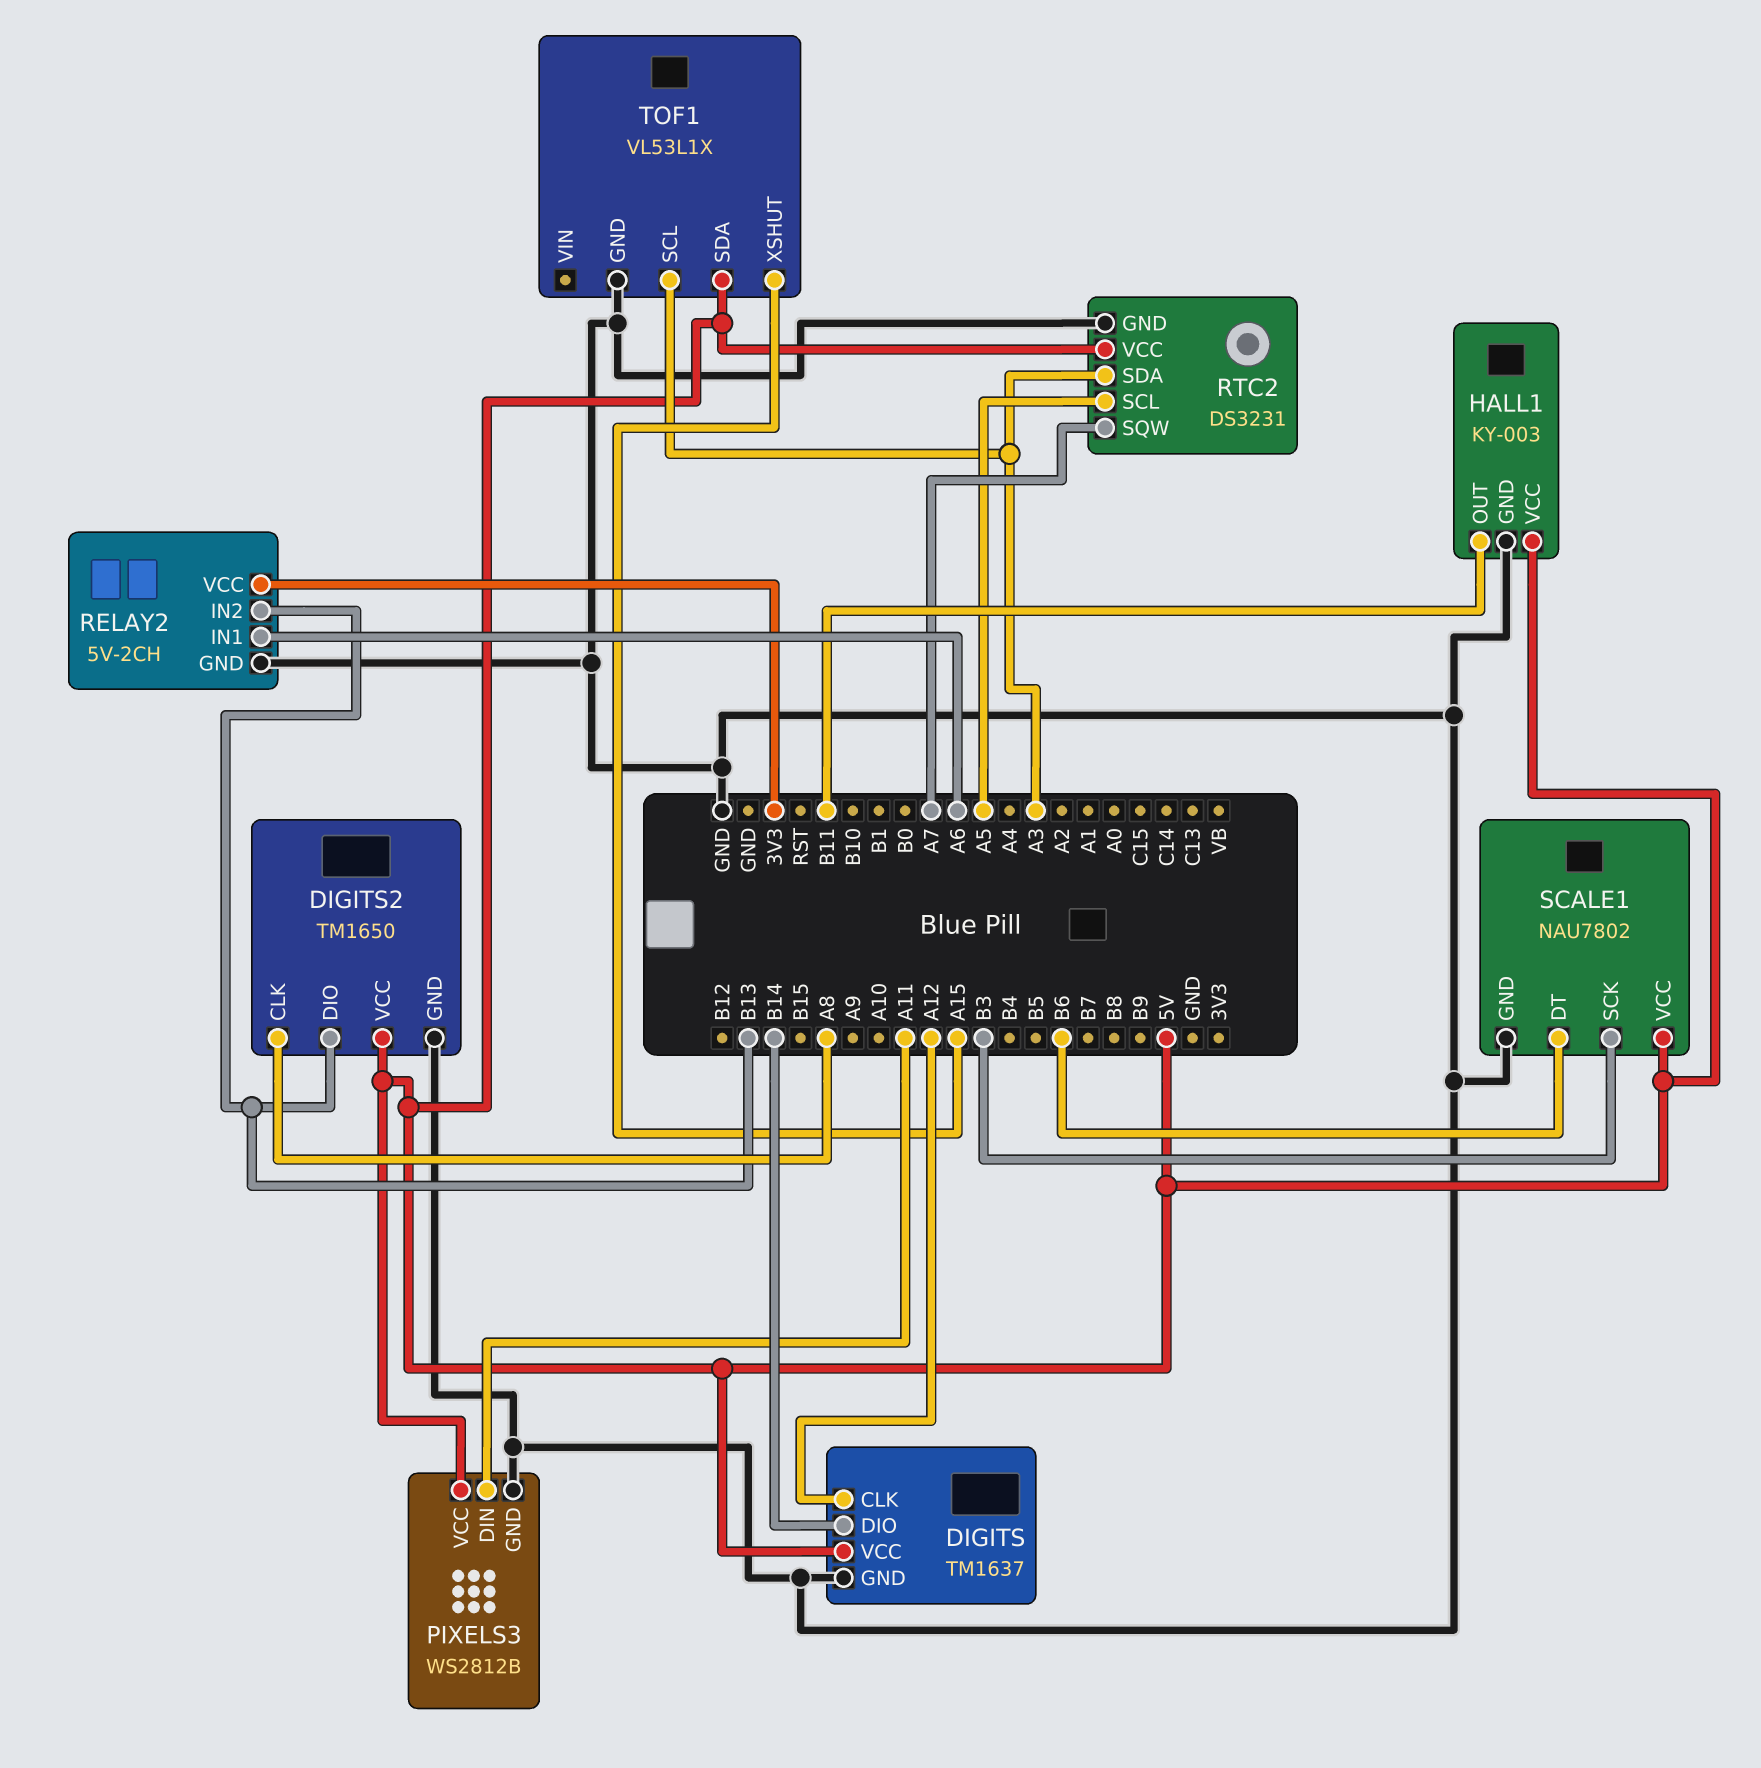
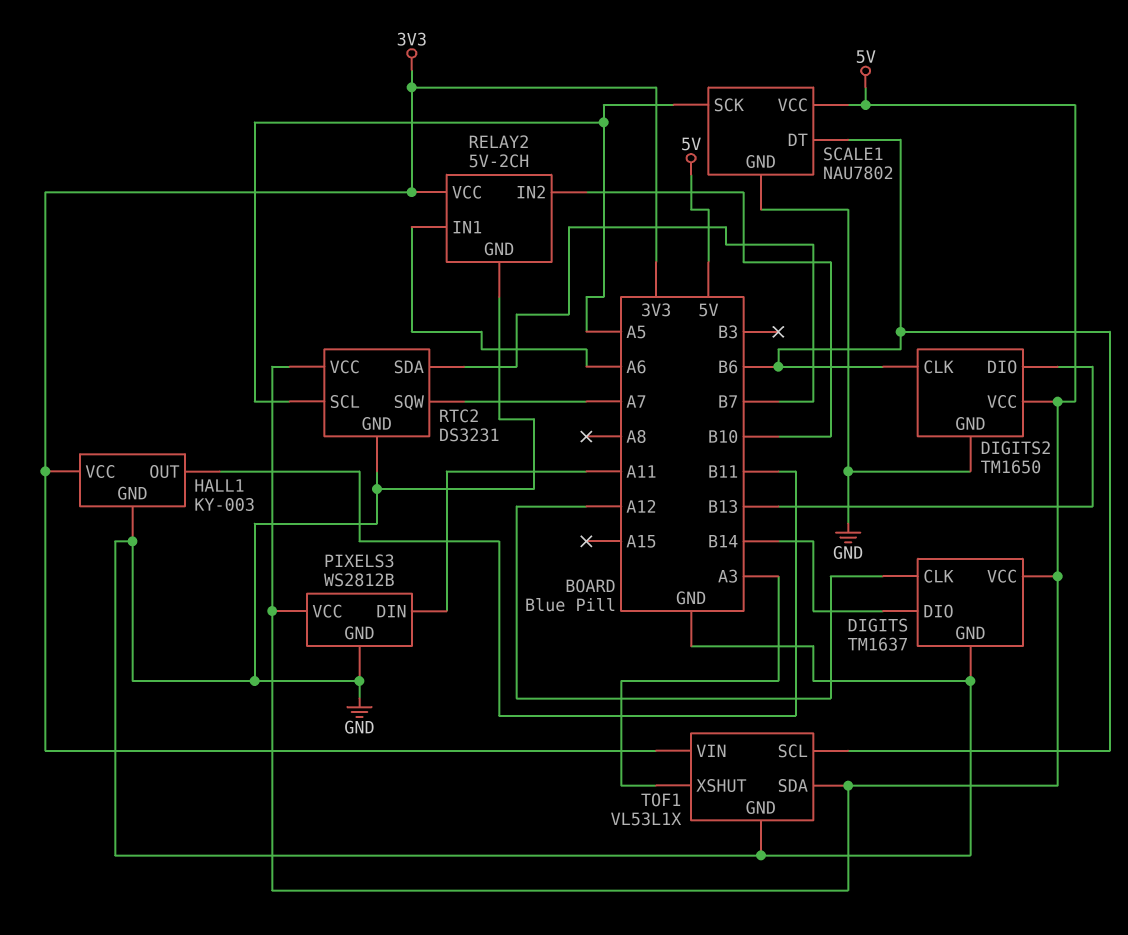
DIGITS2 pin CLK: A8 -> B6
HALL1 pin VCC: 5V -> 3V3
RELAY2 pin IN2: B13 -> B10
RTC2 pin SDA: A3 -> B7
SCALE1 pin SCK: B3 -> A5
TOF1 pin SCL: A3 -> B6
TOF1 pin VIN: none -> 3V3
TOF1 pin XSHUT: A15 -> A3

